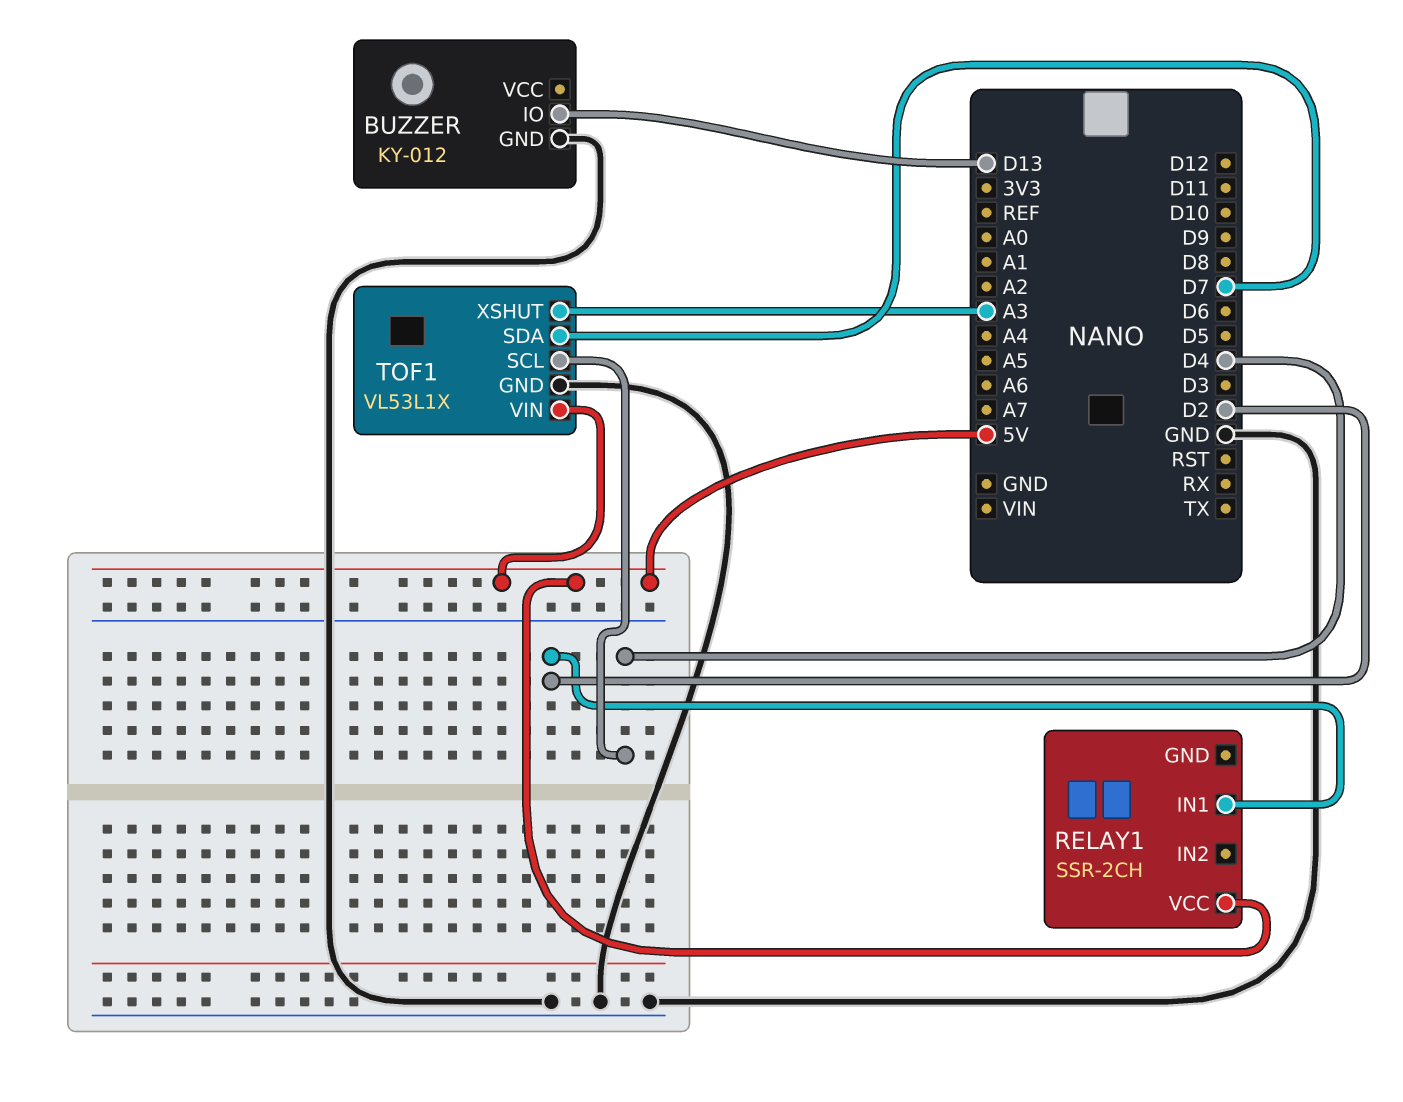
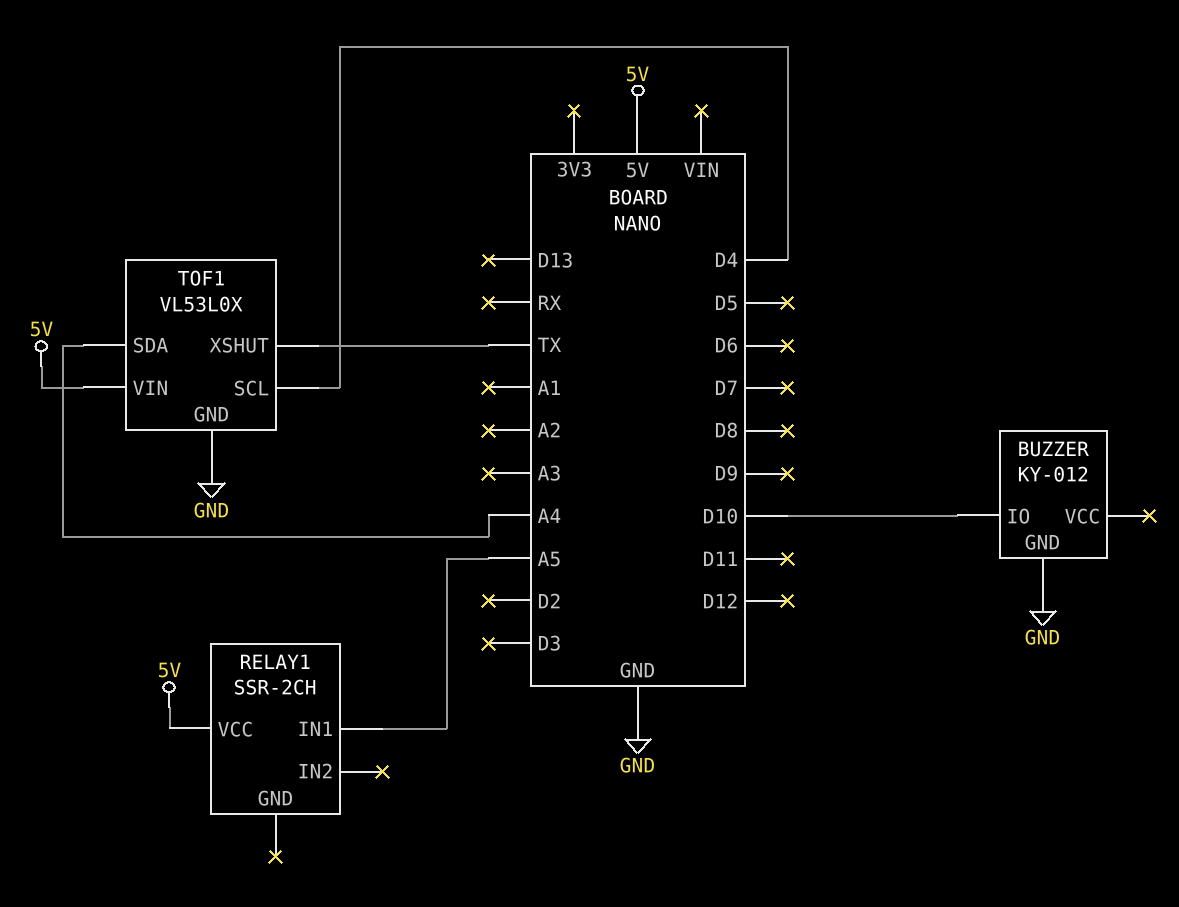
BUZZER pin IO: D13 -> D10
RELAY1 pin IN1: D2 -> A5
TOF1: VL53L1X -> VL53L0X
TOF1 pin SDA: D7 -> A4
TOF1 pin XSHUT: A3 -> TX

